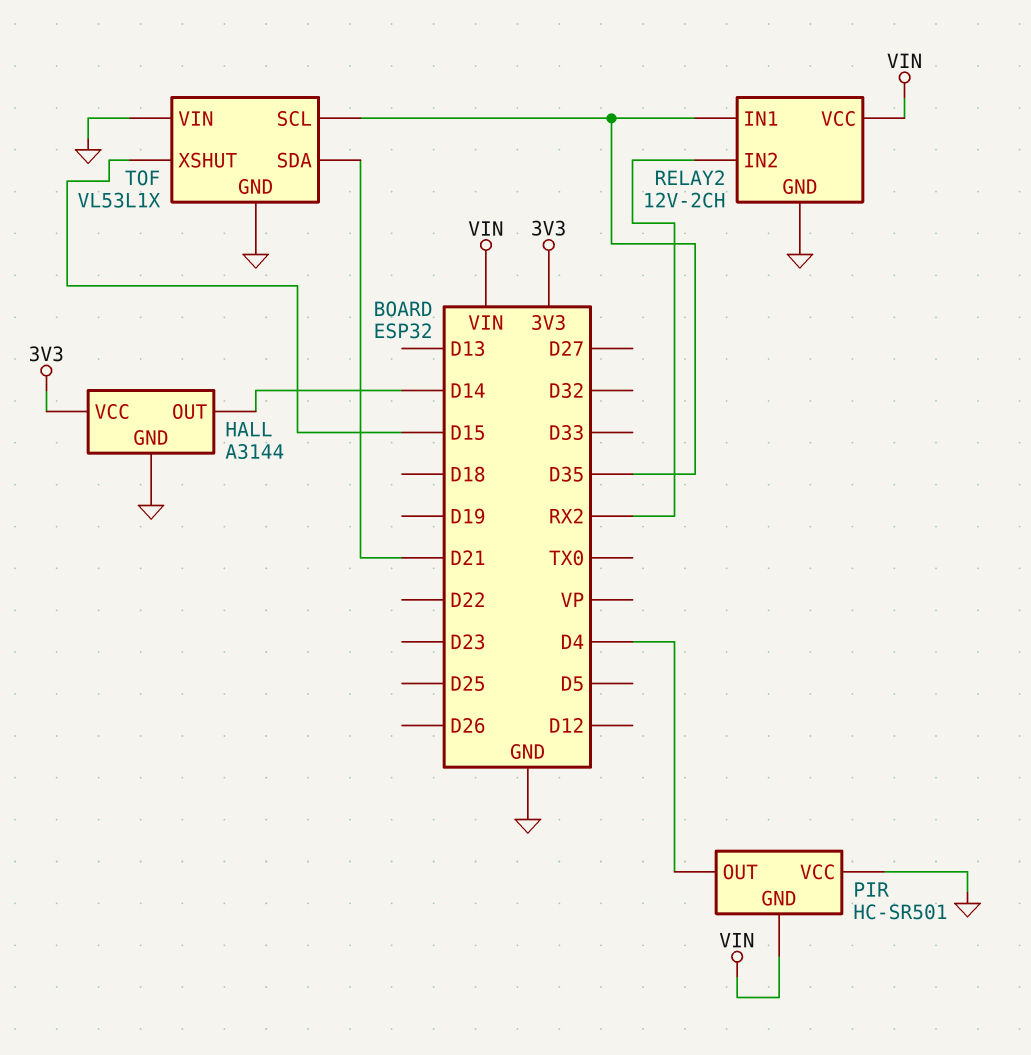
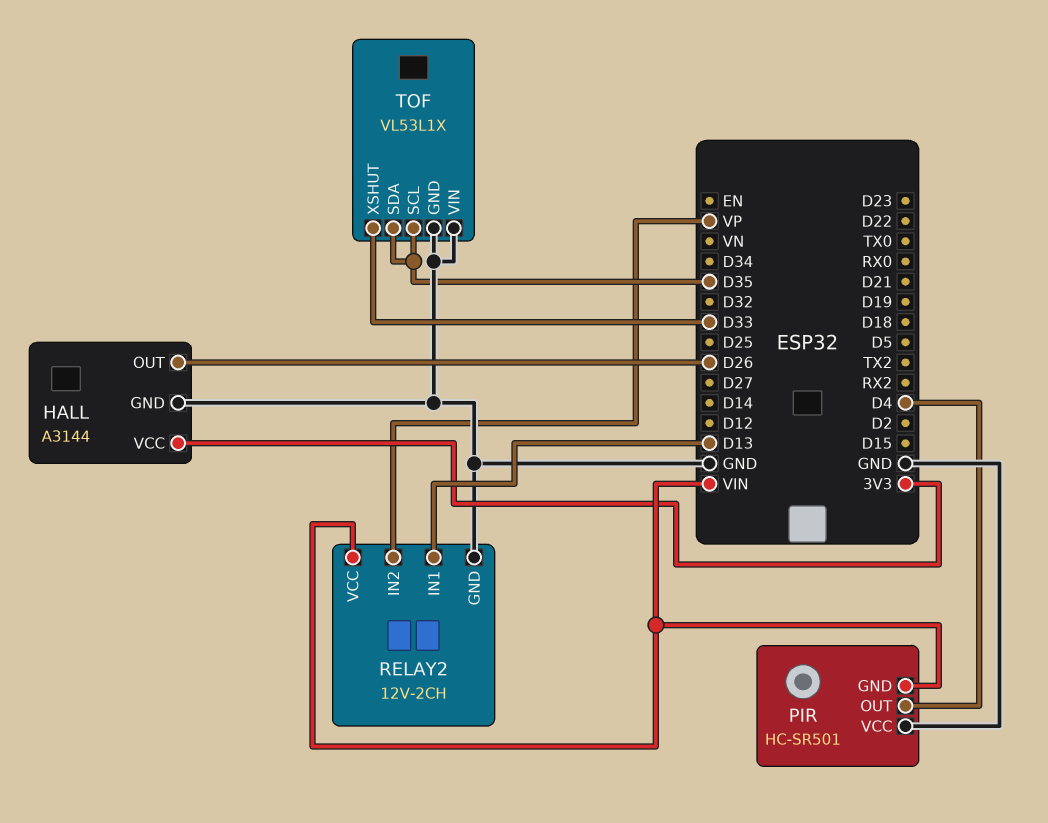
HALL pin OUT: D14 -> D26
RELAY2 pin IN1: D35 -> D13
RELAY2 pin IN2: RX2 -> VP
TOF pin SDA: D21 -> D35
TOF pin XSHUT: D15 -> D33

